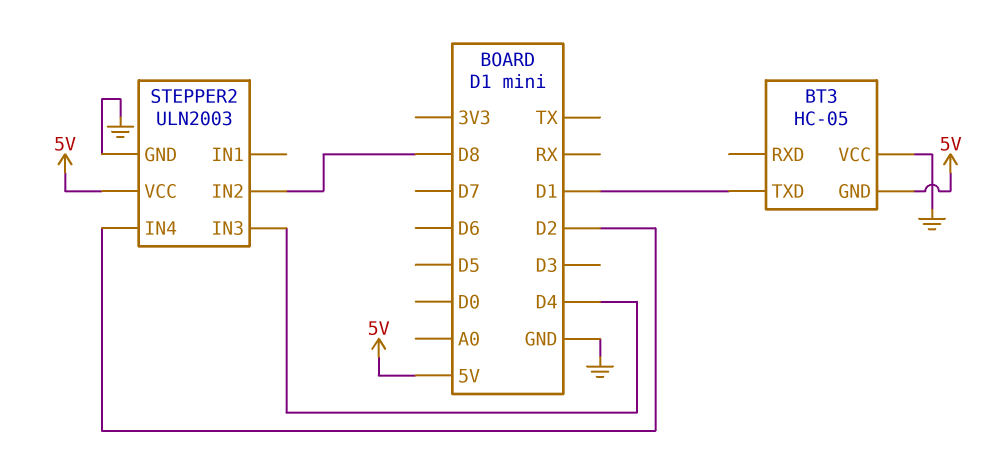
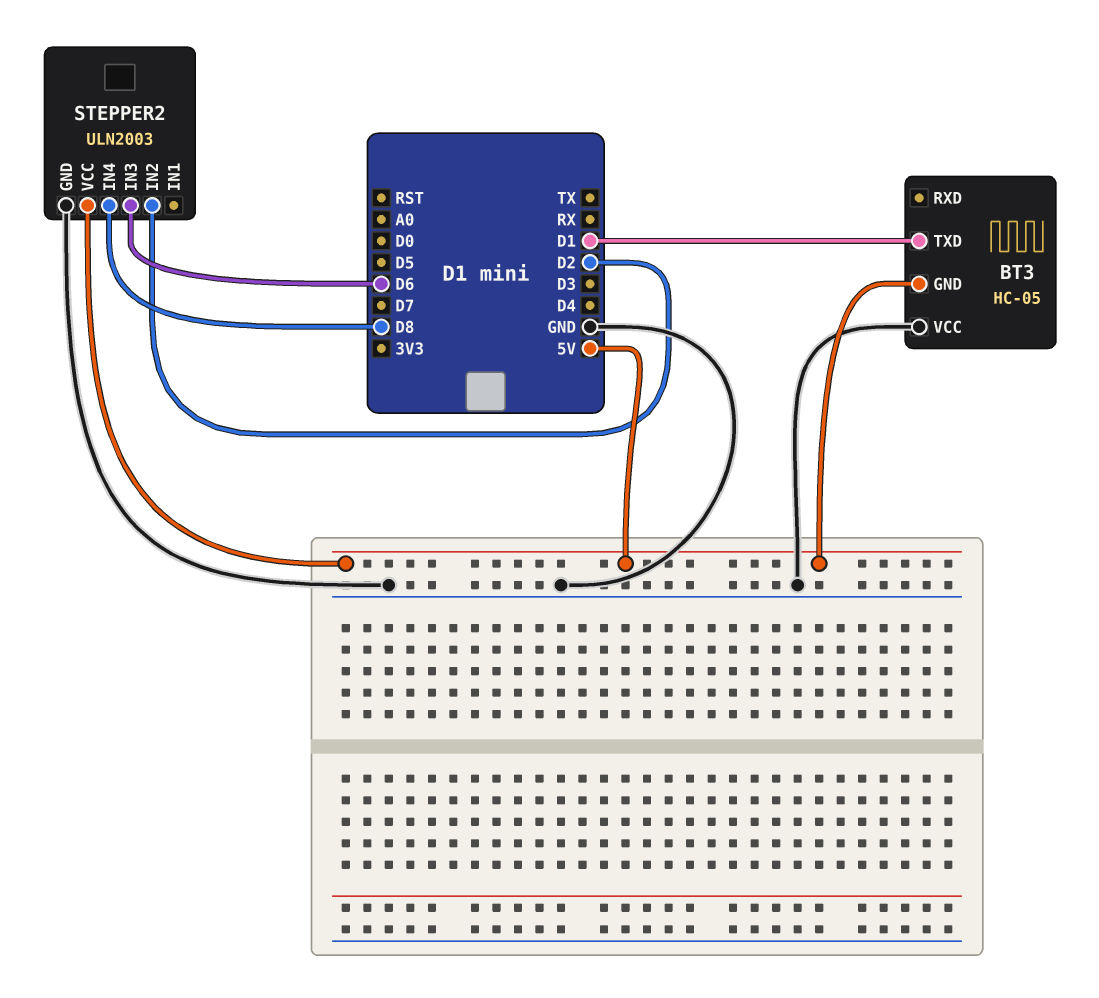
STEPPER2 pin IN2: D8 -> D2
STEPPER2 pin IN3: D4 -> D6
STEPPER2 pin IN4: D2 -> D8

